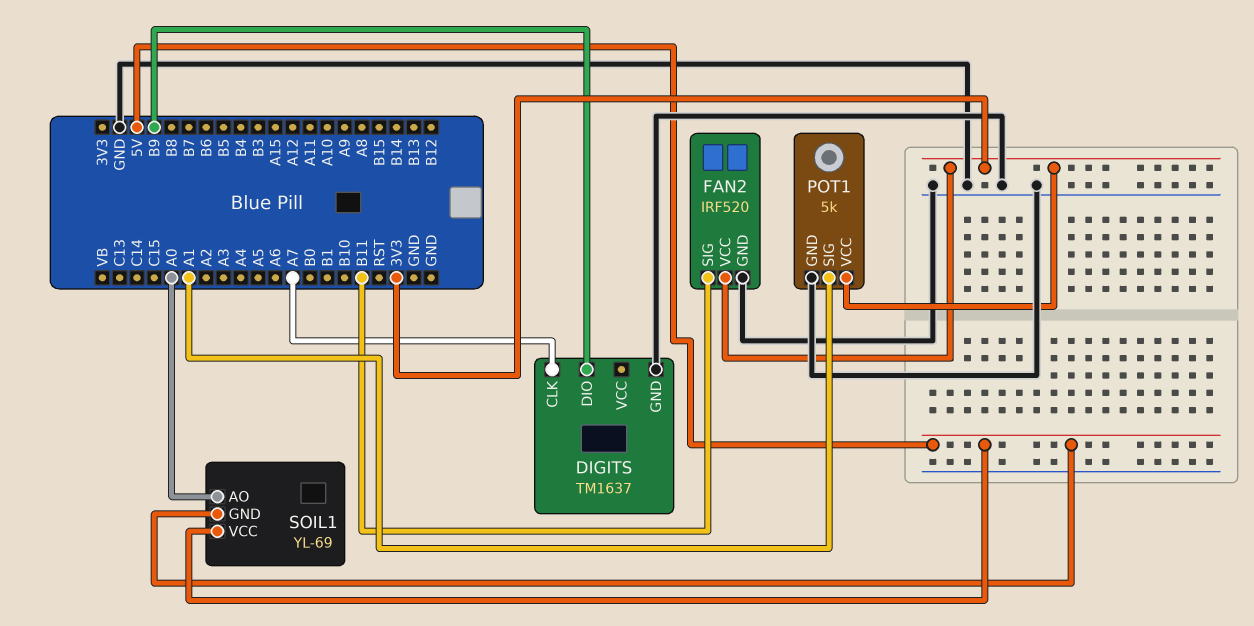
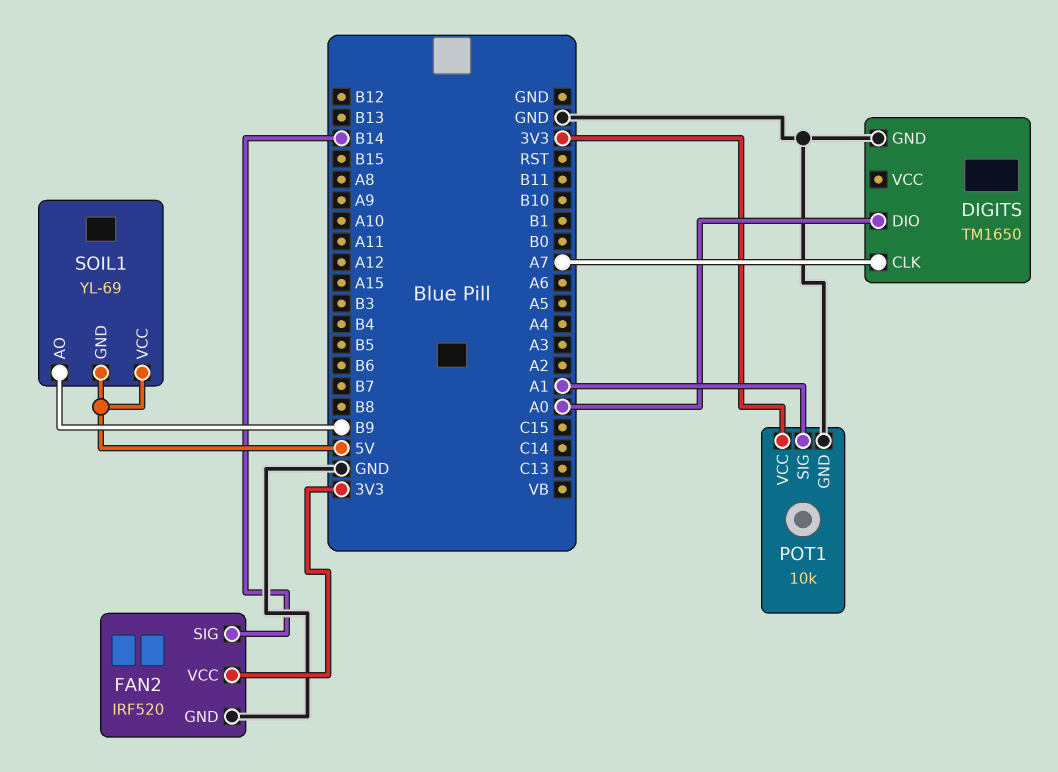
DIGITS: TM1637 -> TM1650
DIGITS pin DIO: B9 -> A0
FAN2 pin SIG: B11 -> B14
POT1: 5k -> 10k
SOIL1 pin AO: A0 -> B9

